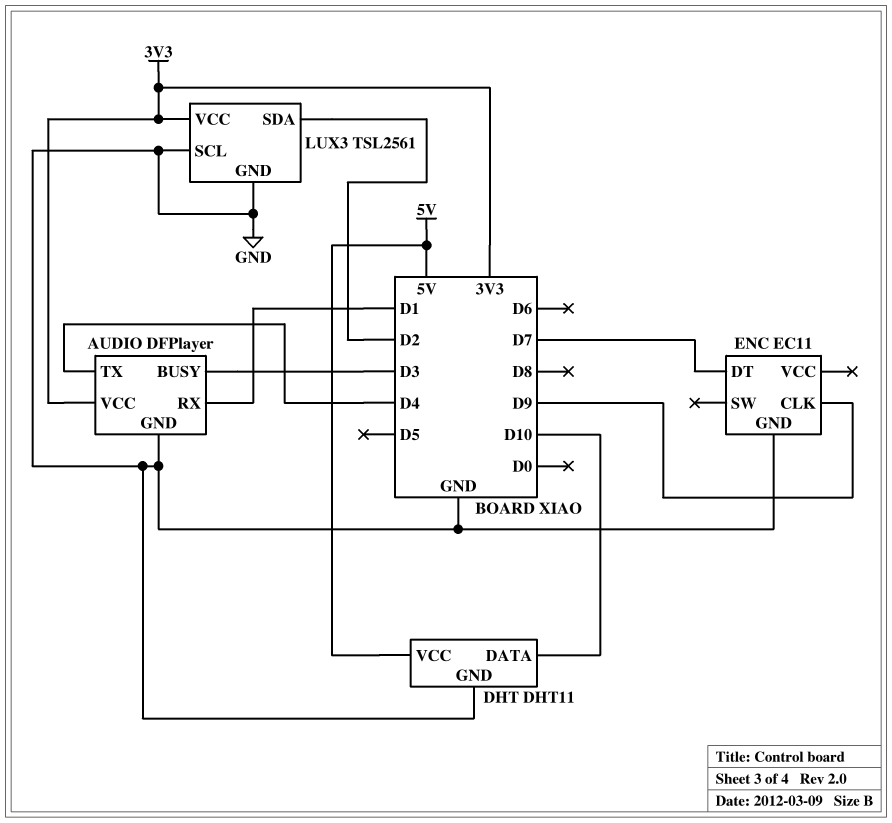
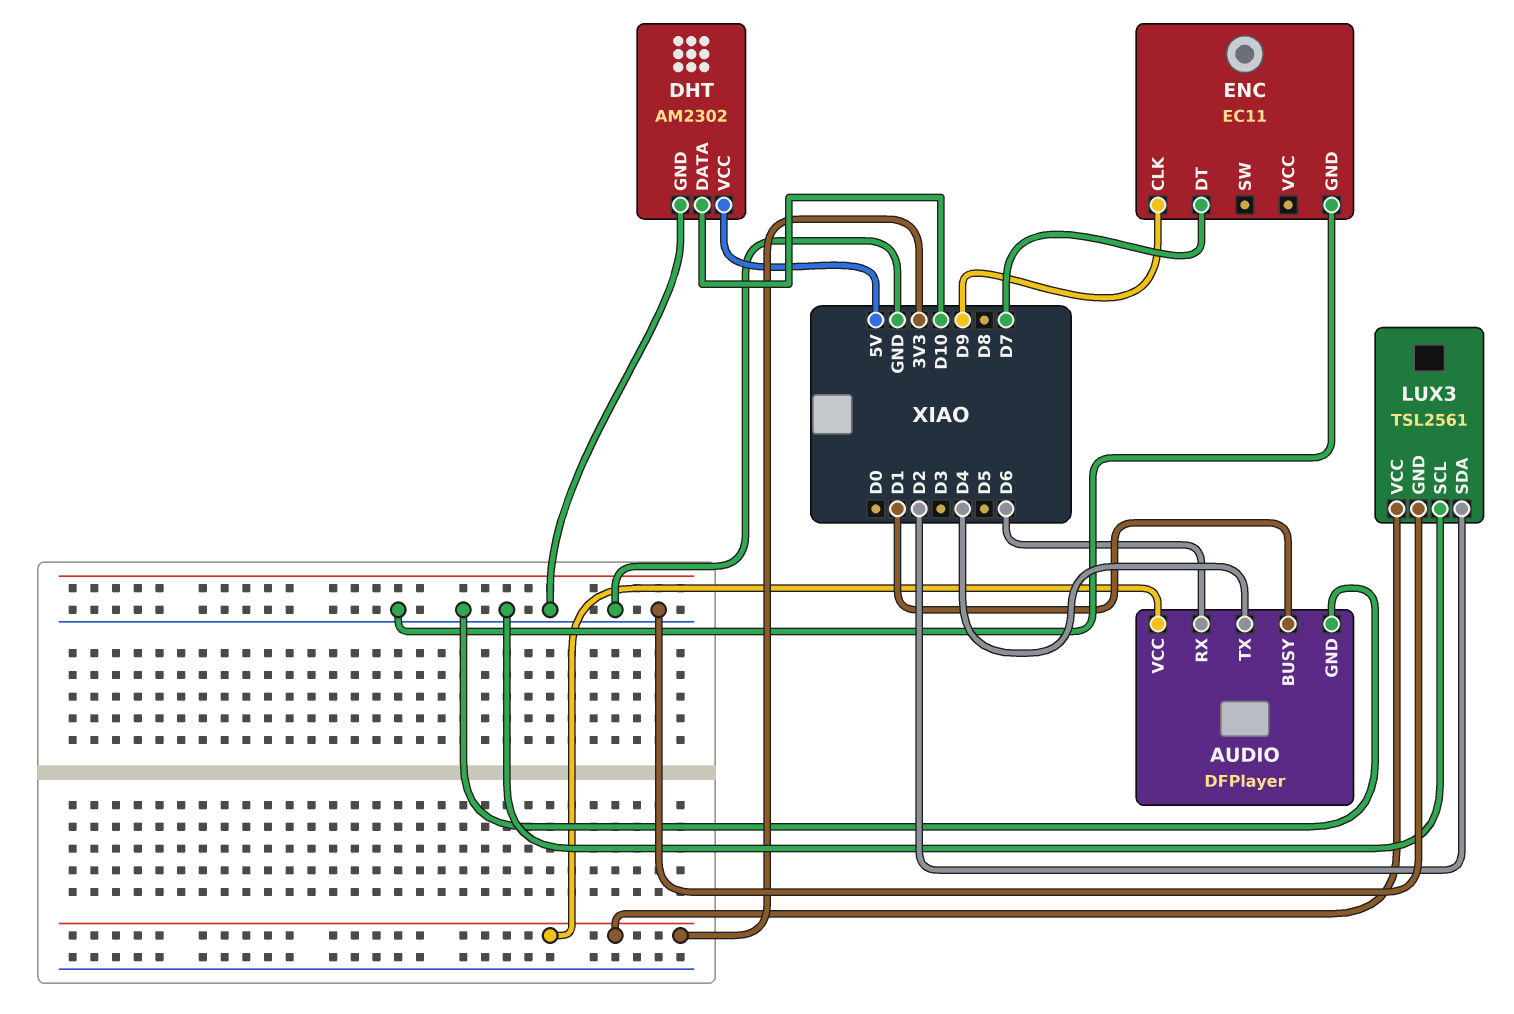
AUDIO pin BUSY: D3 -> D1
AUDIO pin RX: D1 -> D6
DHT: DHT11 -> AM2302

